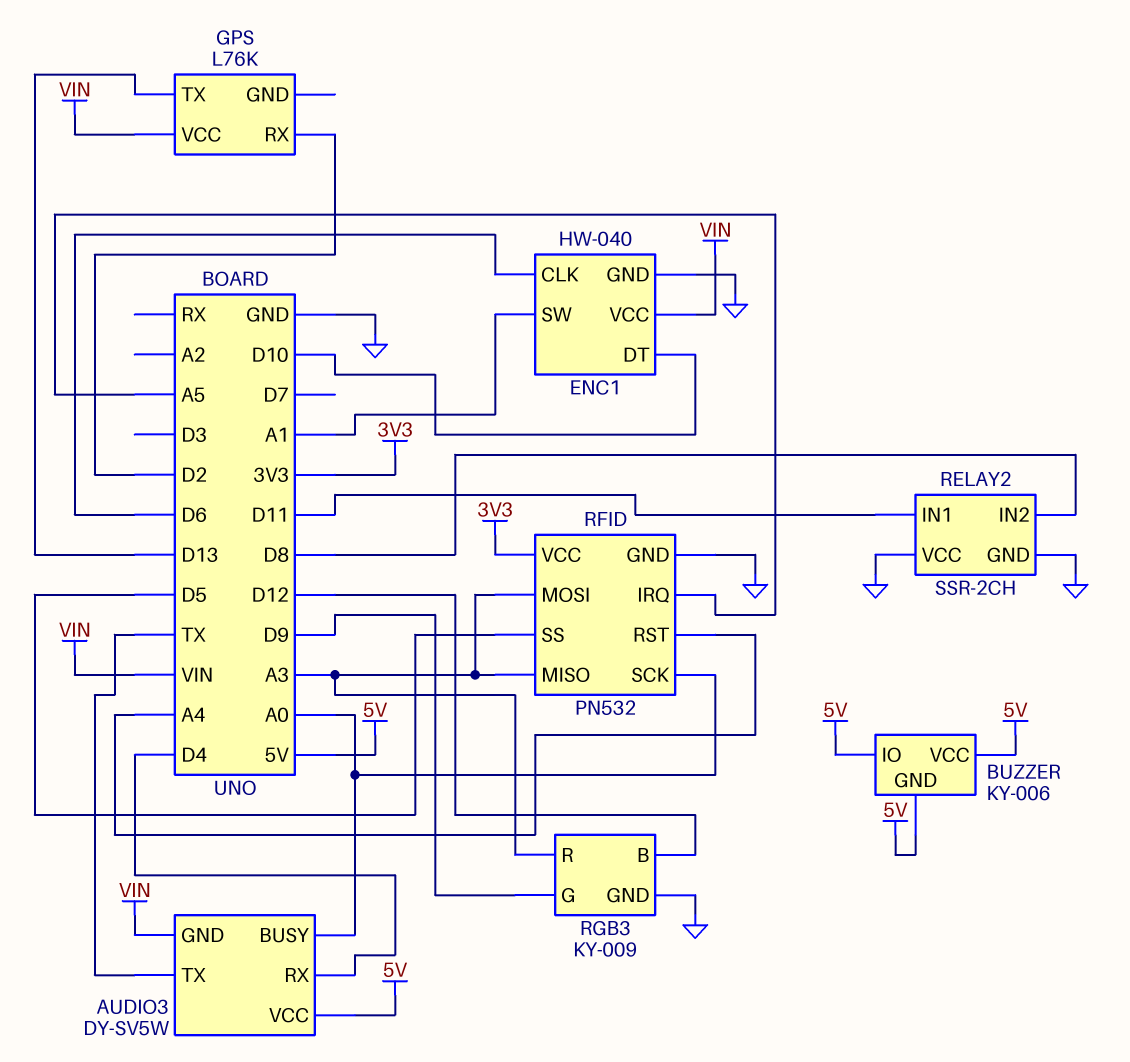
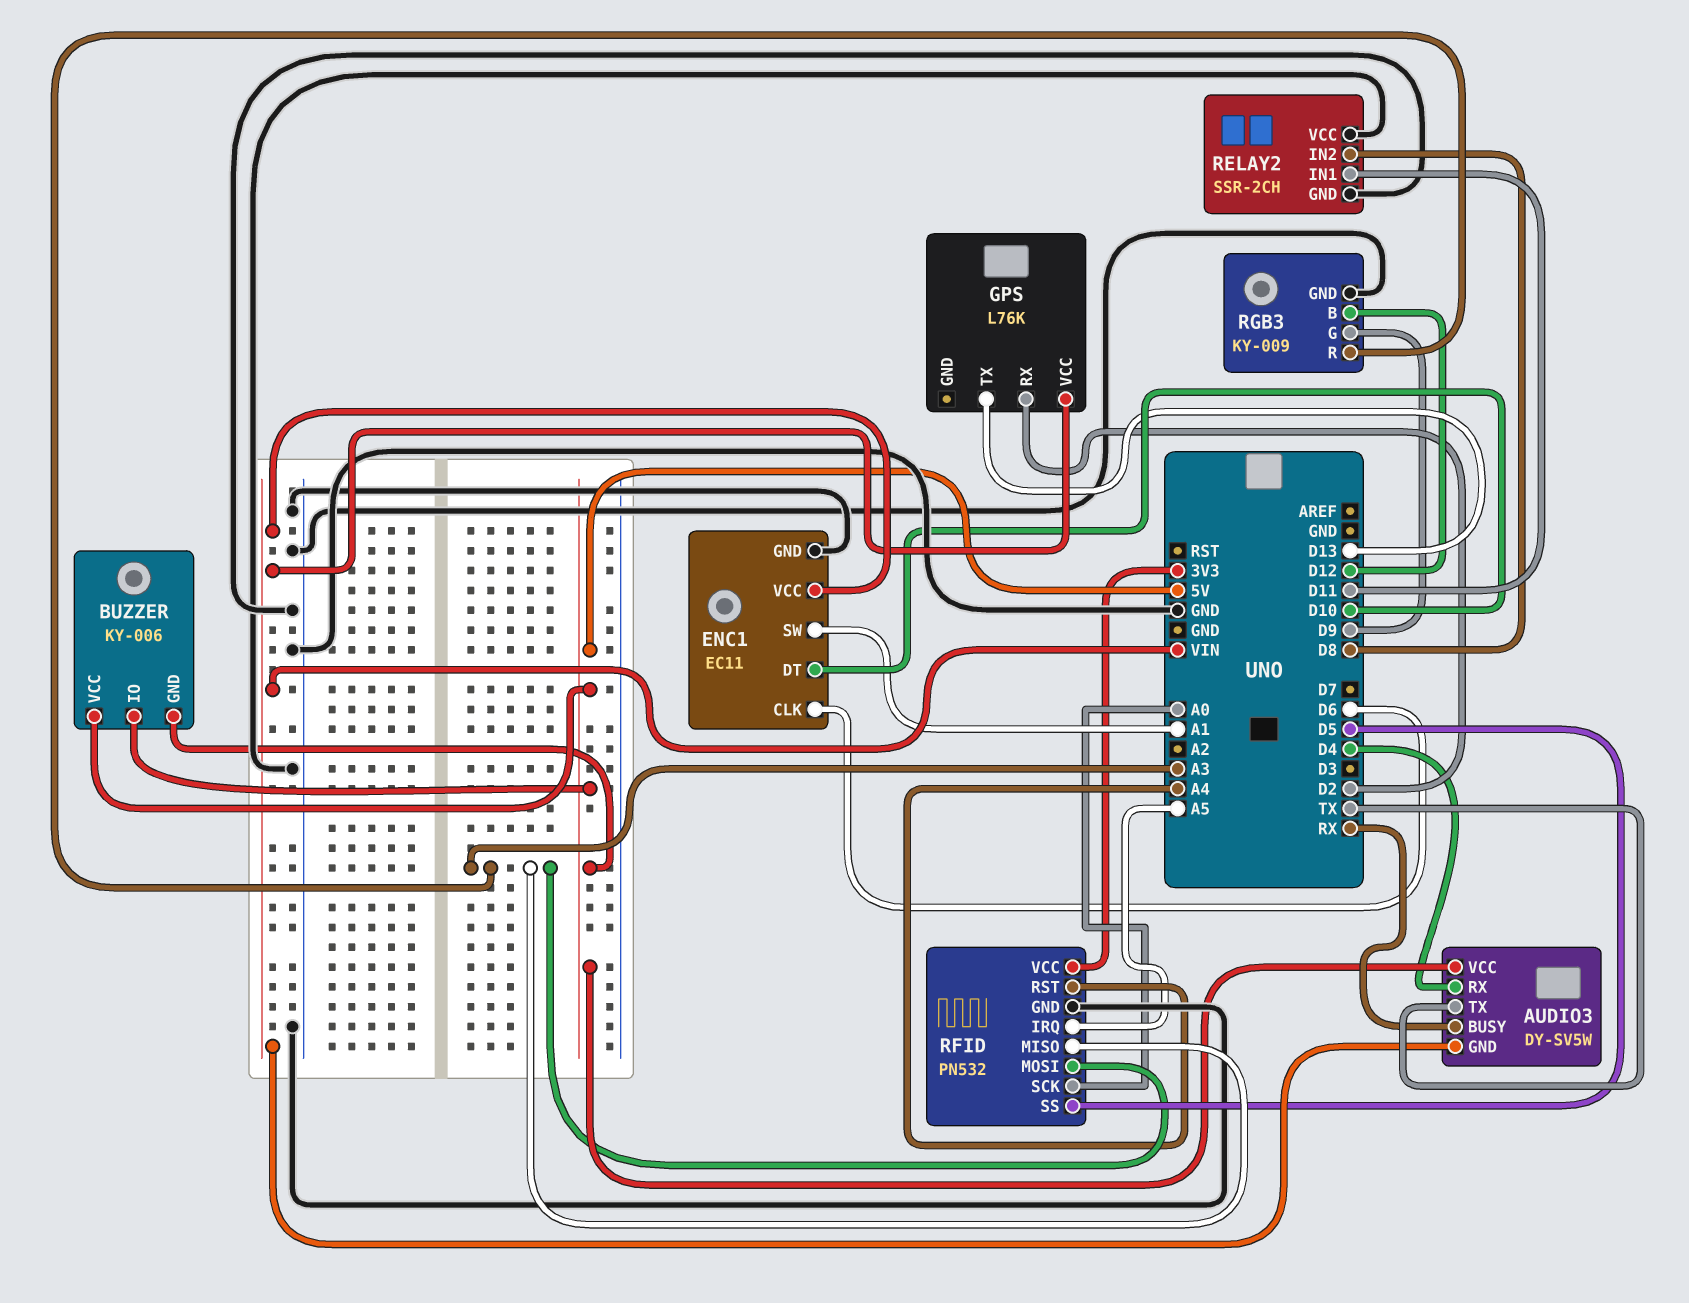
AUDIO3 pin BUSY: A0 -> RX
ENC1: HW-040 -> EC11

